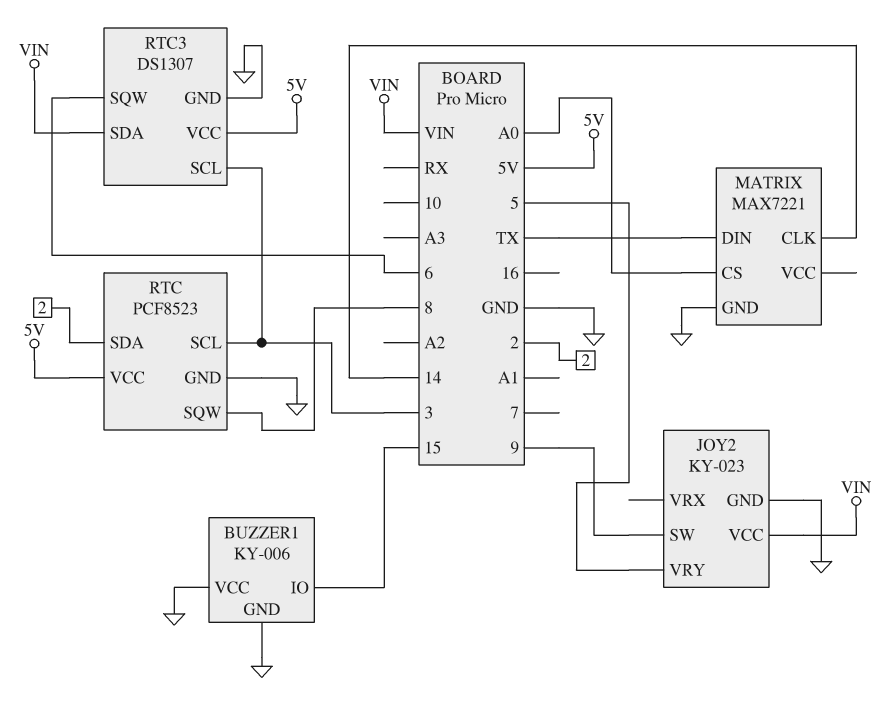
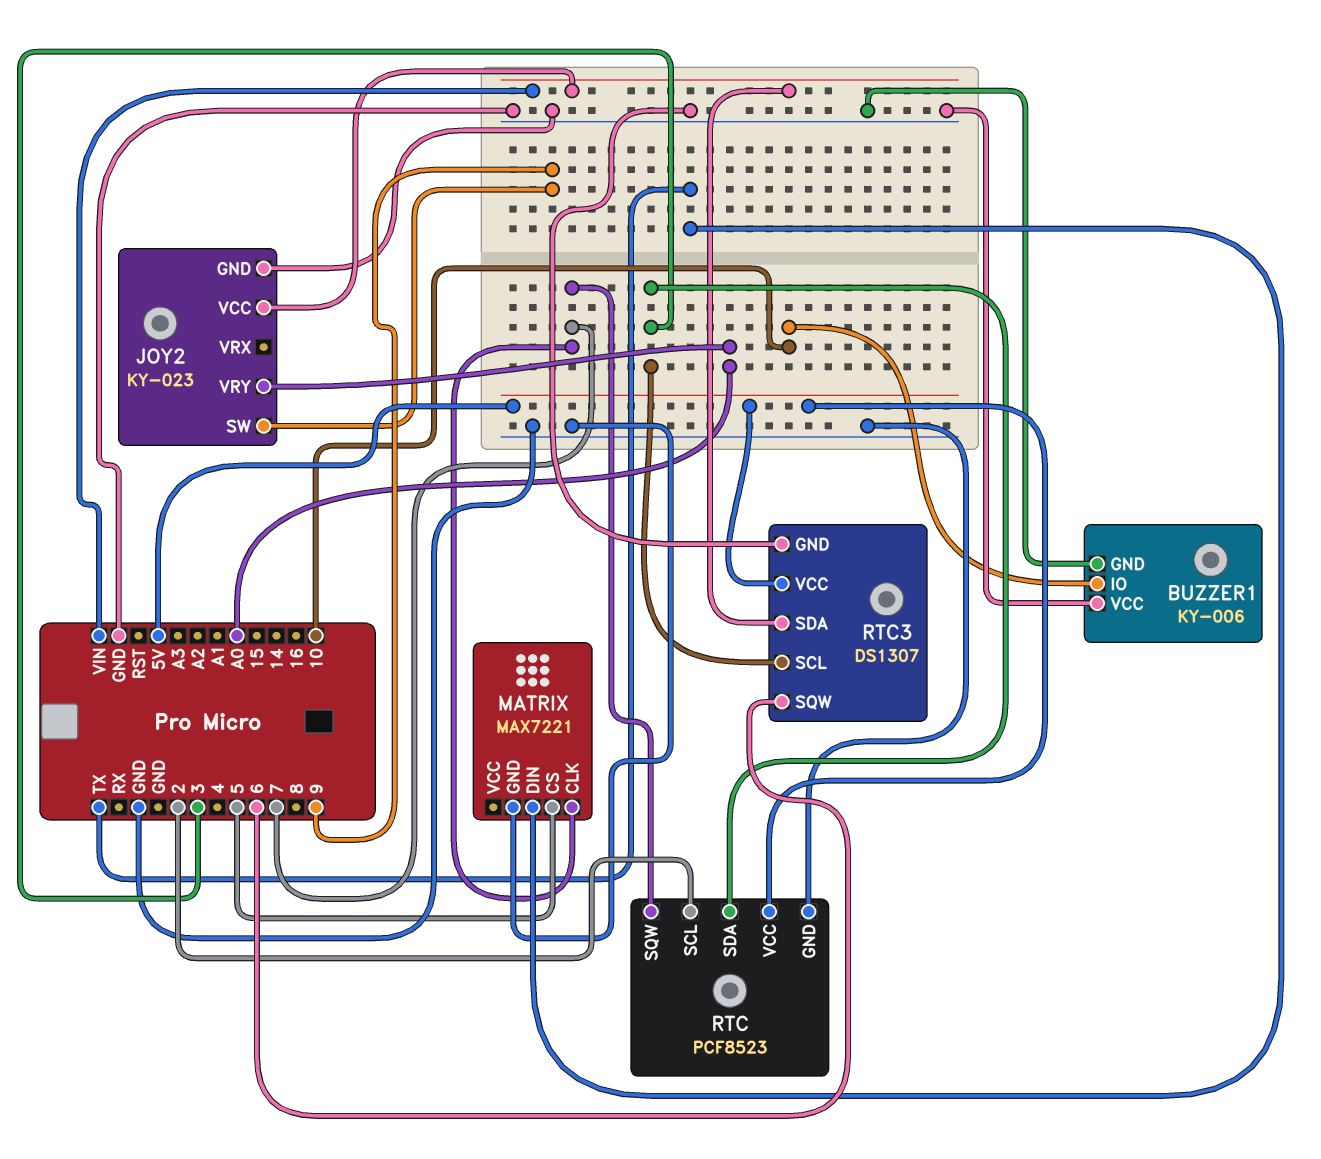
BUZZER1 pin IO: 15 -> 10
JOY2 pin VRY: 5 -> A0
MATRIX pin CLK: 14 -> 7
MATRIX pin CS: A0 -> 5
RTC pin SCL: 3 -> 2
RTC pin SDA: 2 -> 3
RTC pin SQW: 8 -> 7

